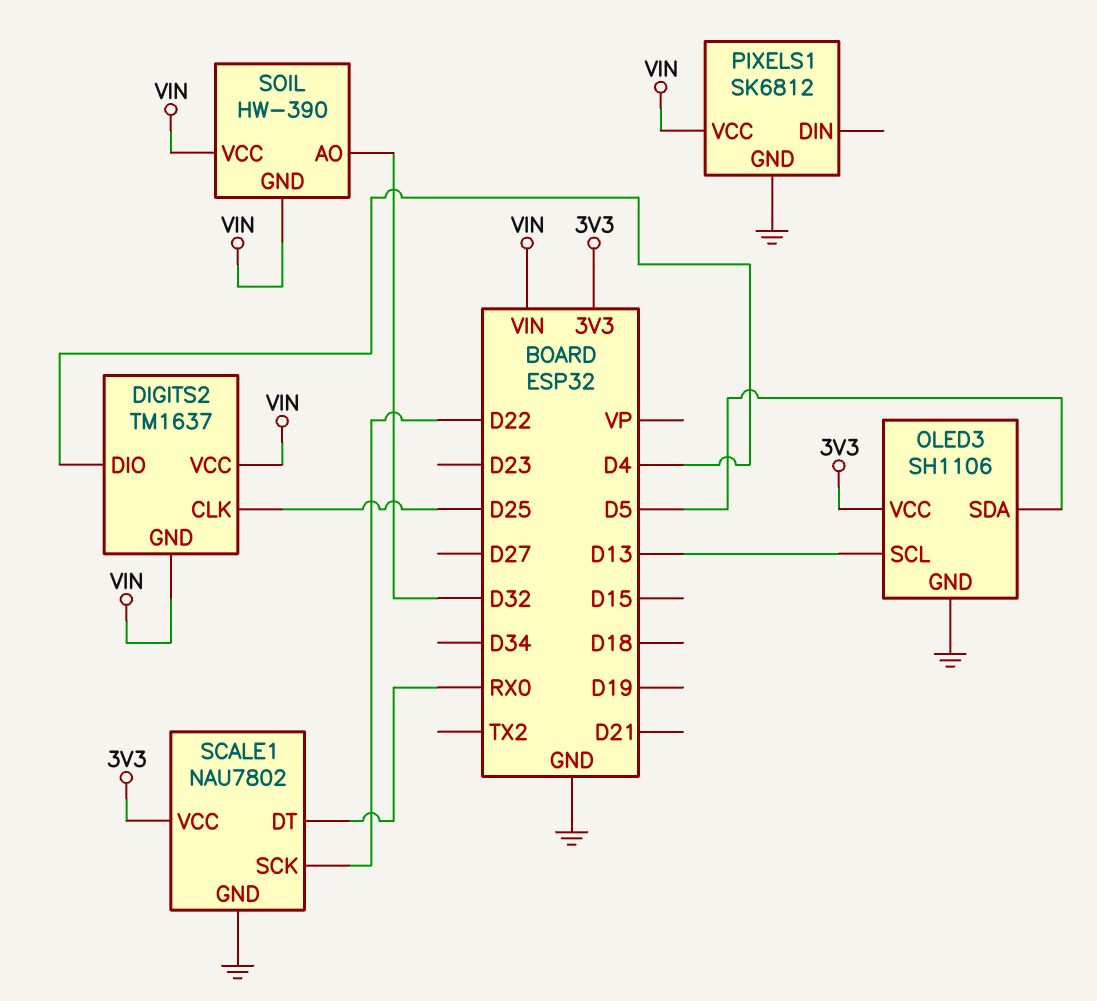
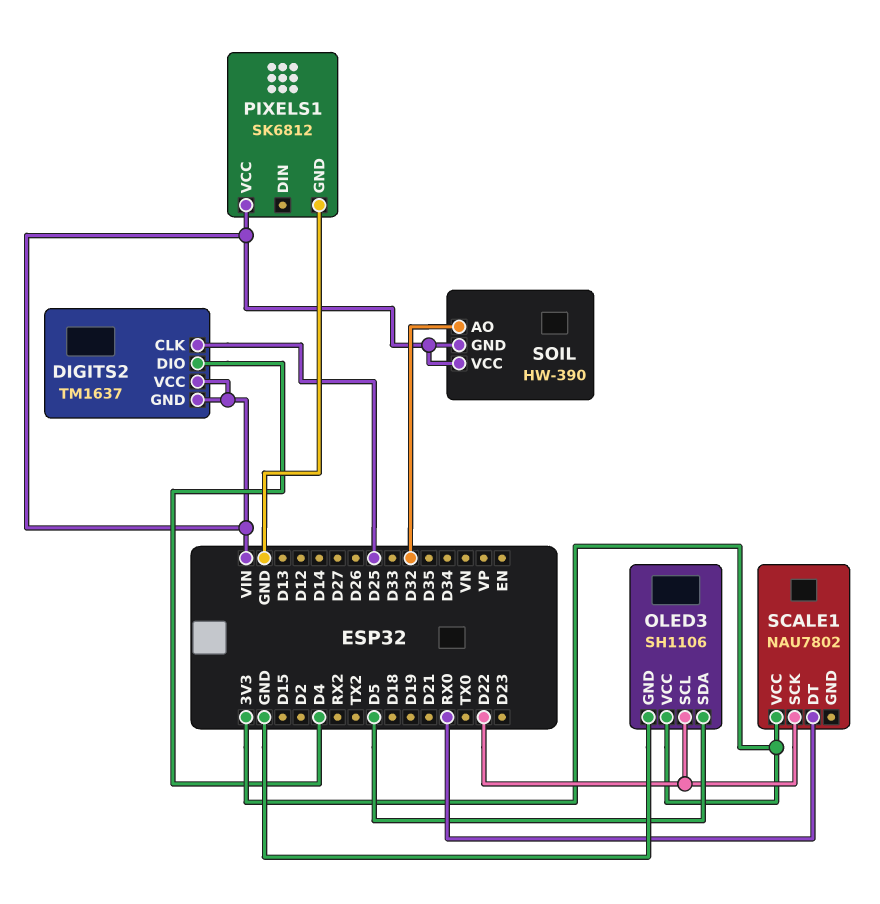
OLED3 pin SCL: D13 -> D22
SCALE1 pin GND: GND -> none

